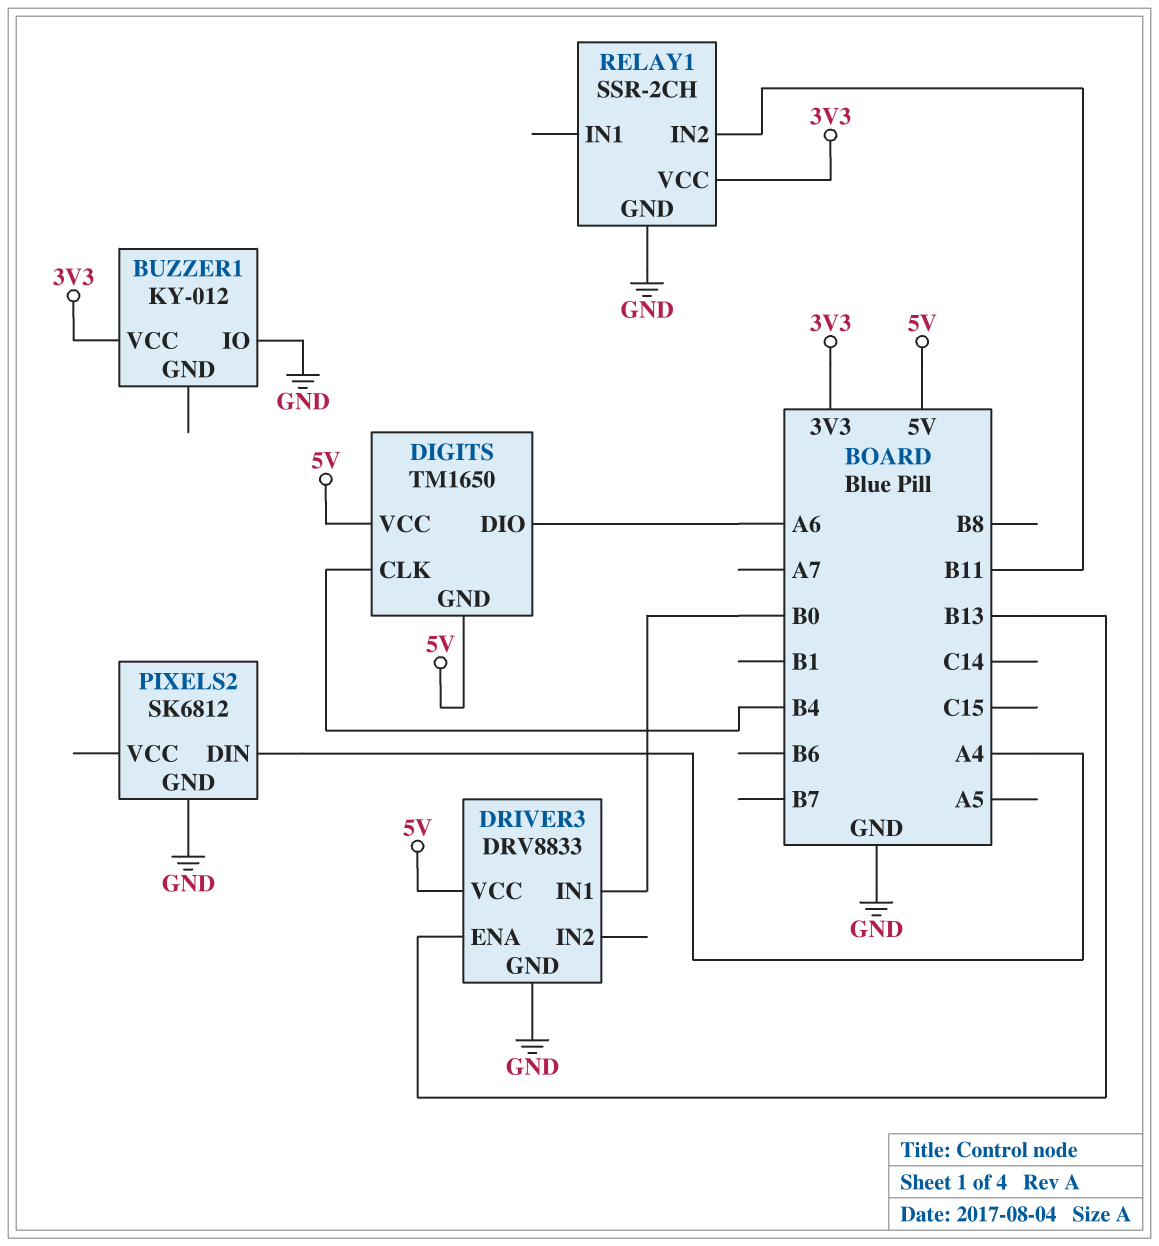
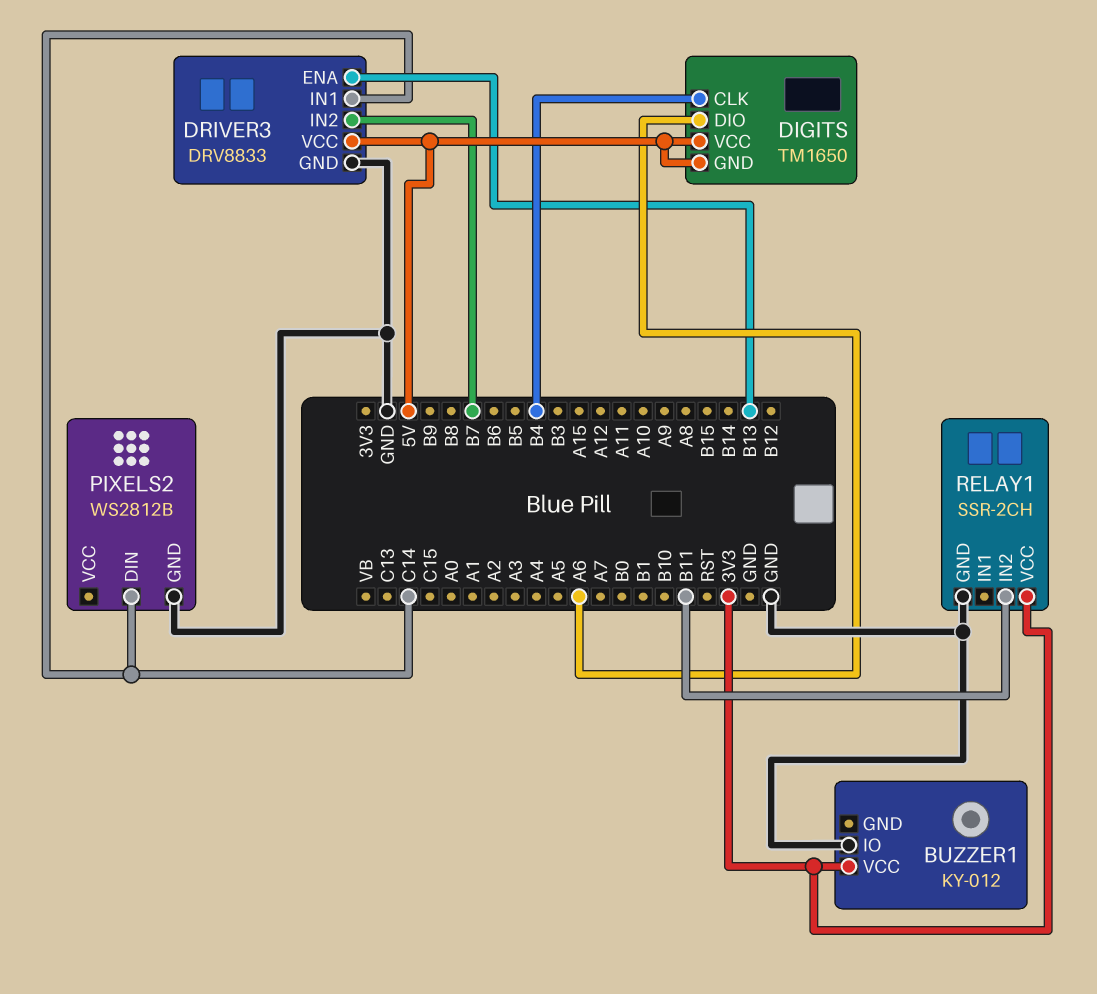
DRIVER3 pin IN1: B0 -> C14
DRIVER3 pin IN2: none -> B7
PIXELS2: SK6812 -> WS2812B
PIXELS2 pin DIN: A4 -> C14

